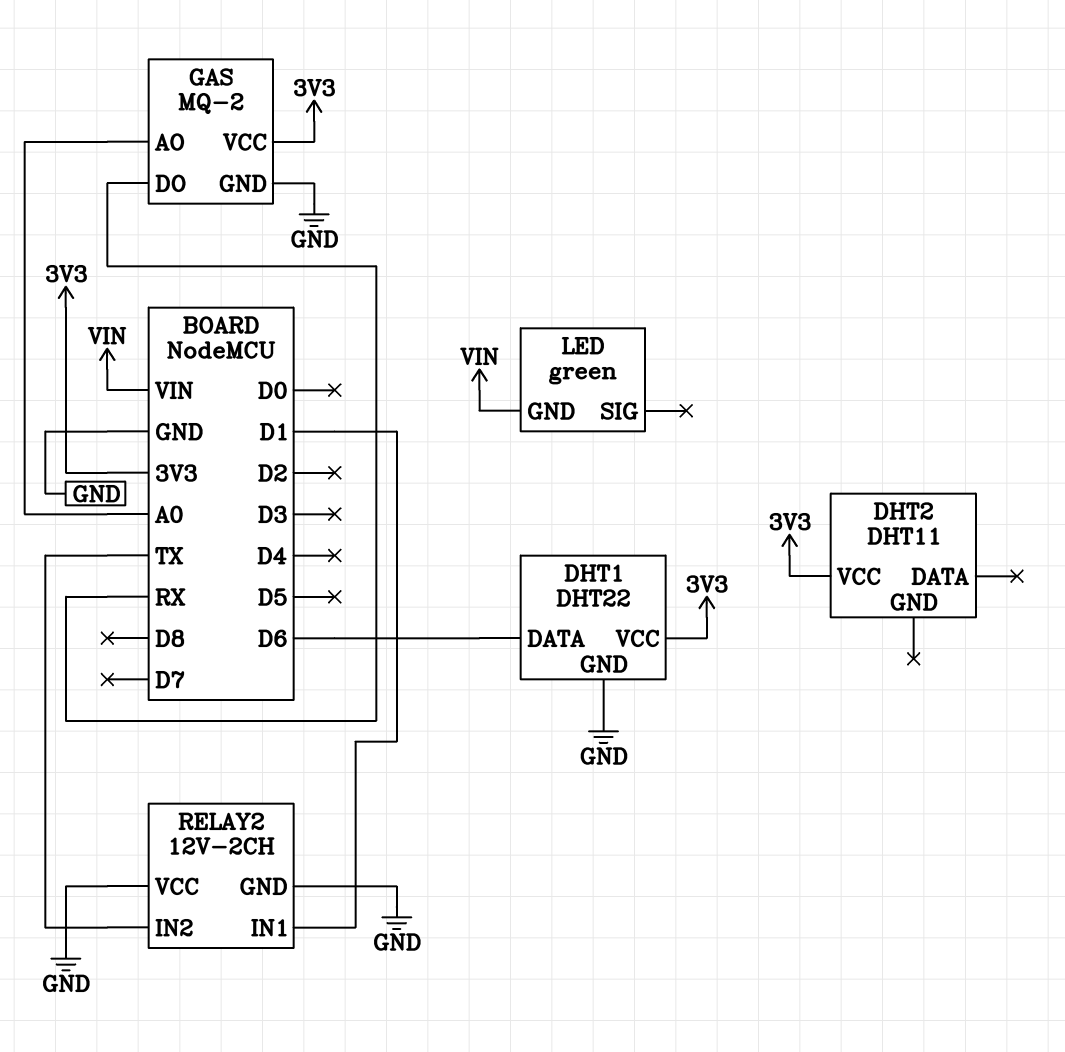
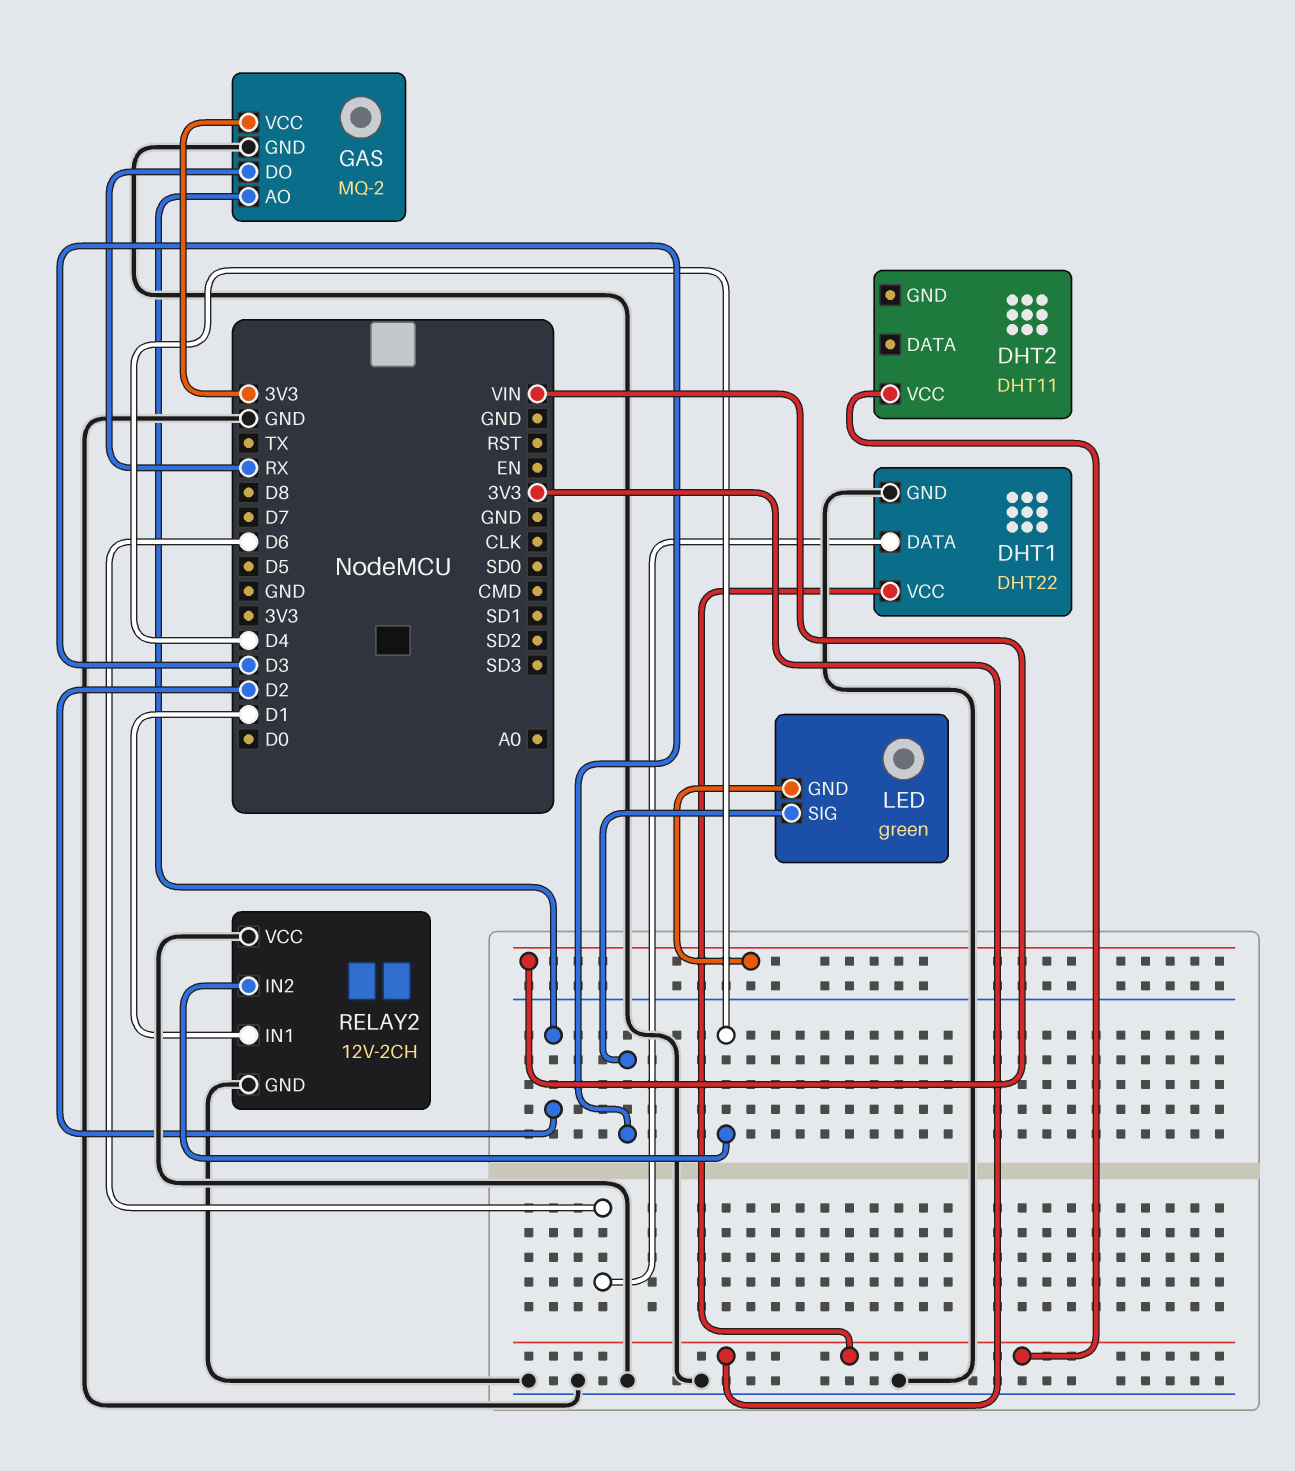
GAS pin AO: A0 -> D2
LED pin SIG: none -> D3
RELAY2 pin IN2: TX -> D4

